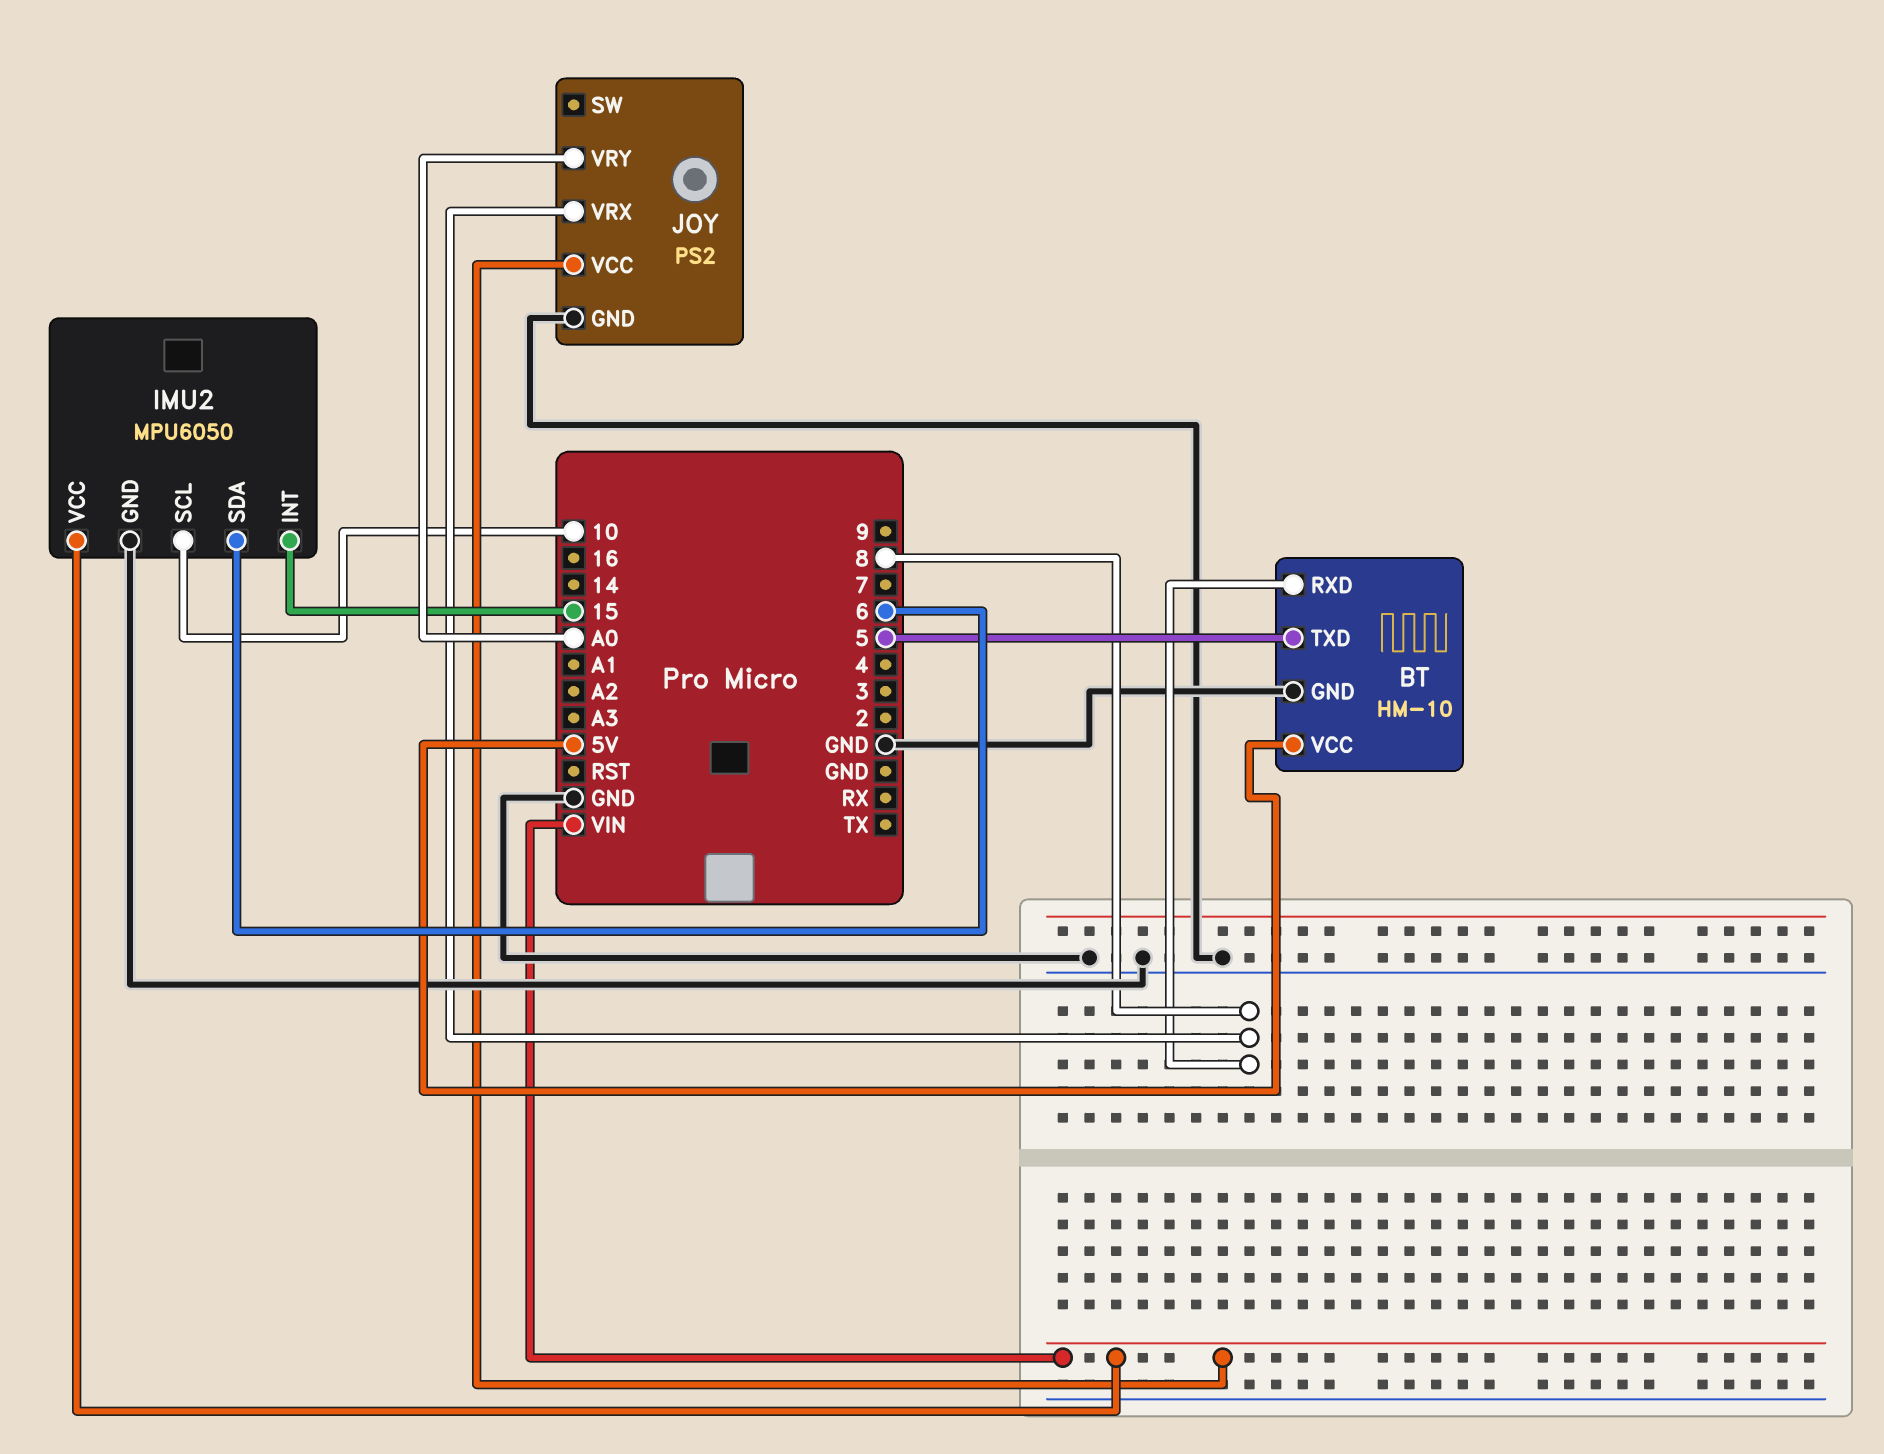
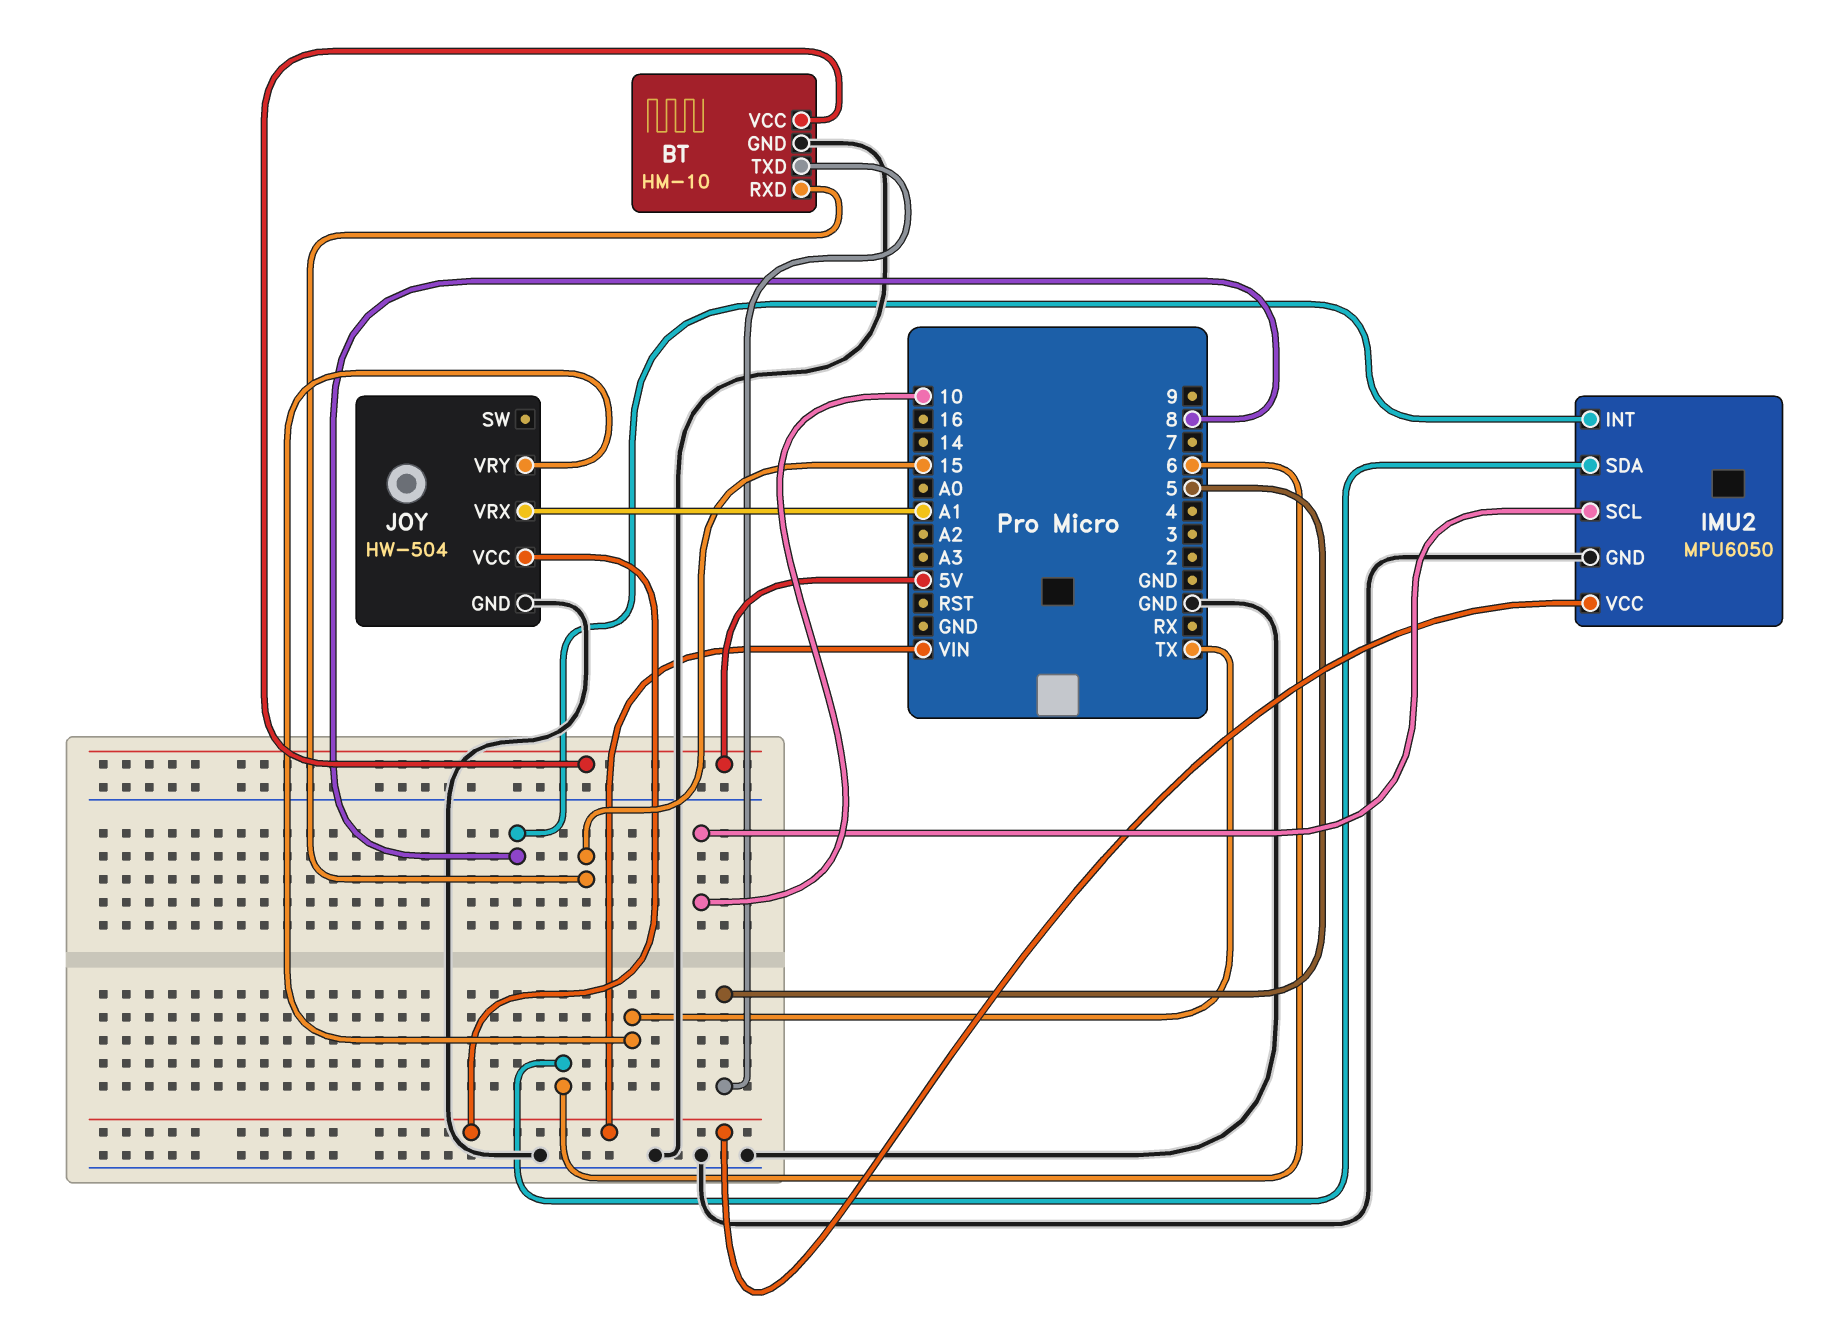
BT pin RXD: 8 -> 15
IMU2 pin INT: 15 -> 8
JOY: PS2 -> HW-504
JOY pin VRX: 8 -> A1
JOY pin VRY: A0 -> TX

